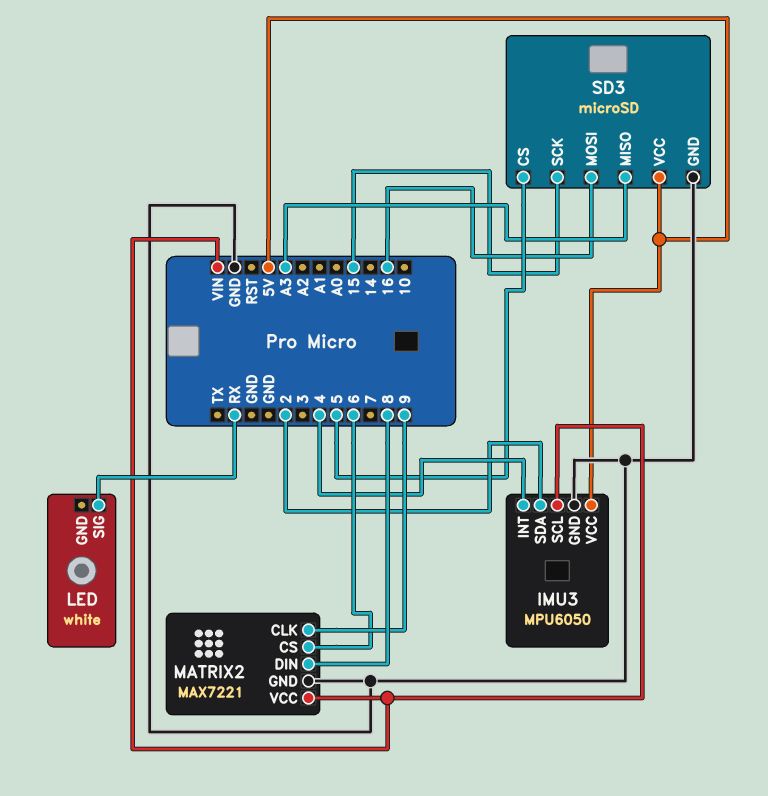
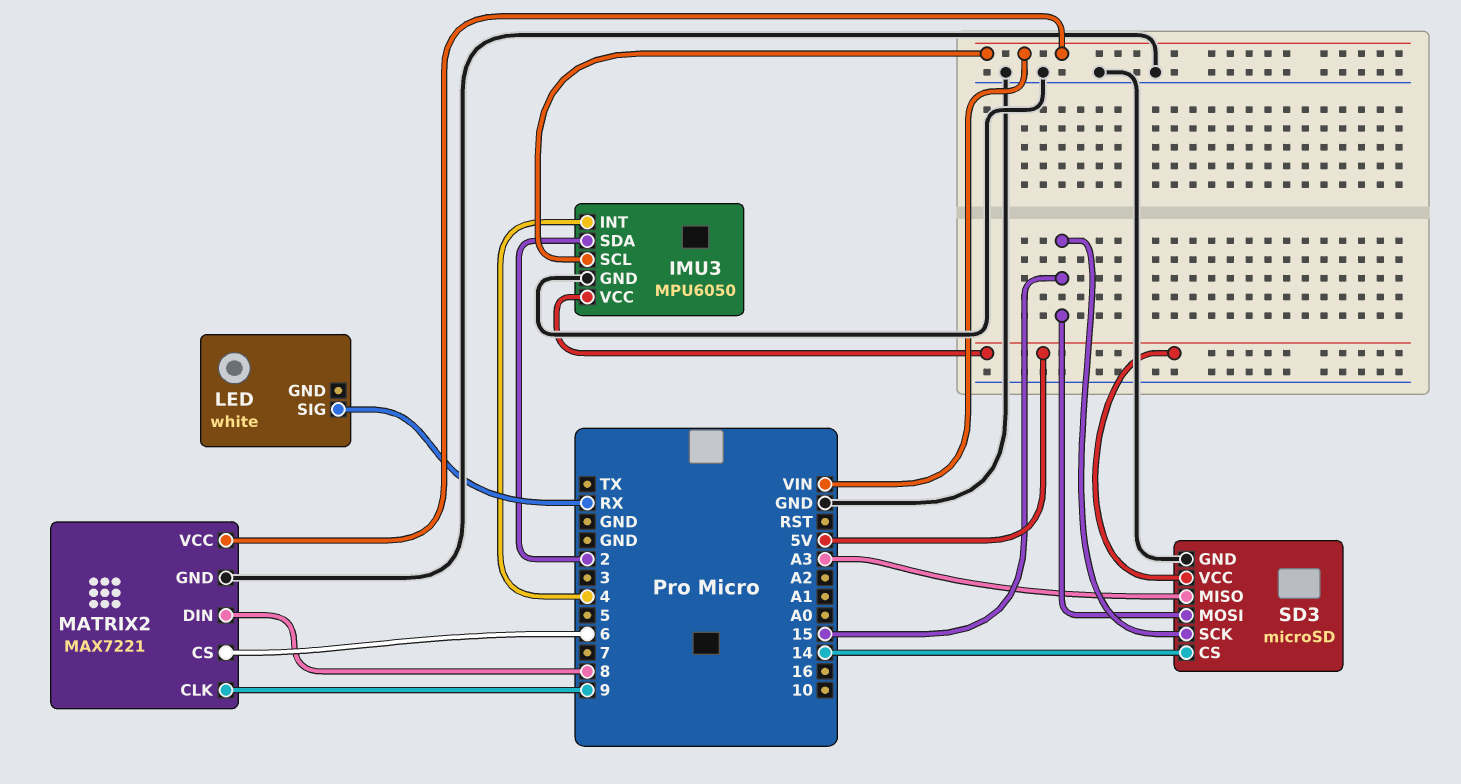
SD3 pin CS: 5 -> 14
SD3 pin MOSI: 16 -> 15

